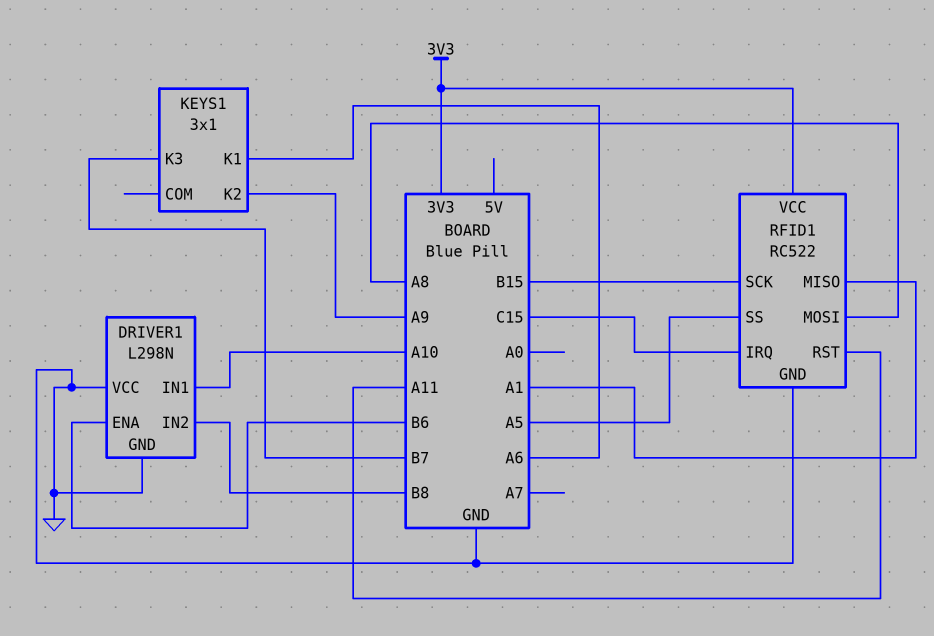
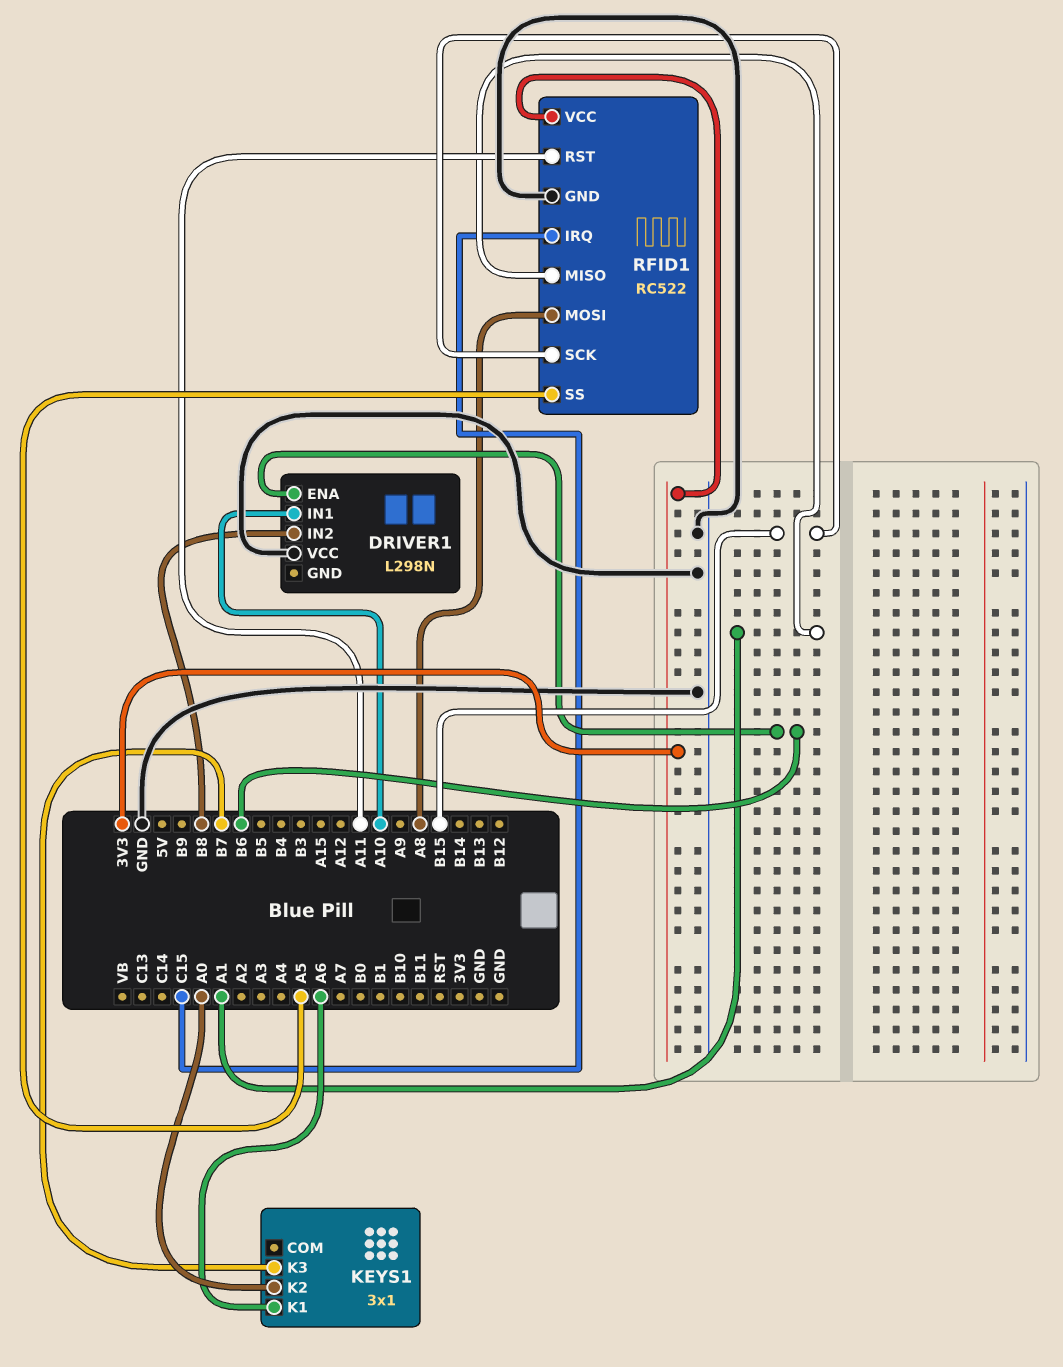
DRIVER1 pin GND: GND -> none
KEYS1 pin K2: A9 -> A0

